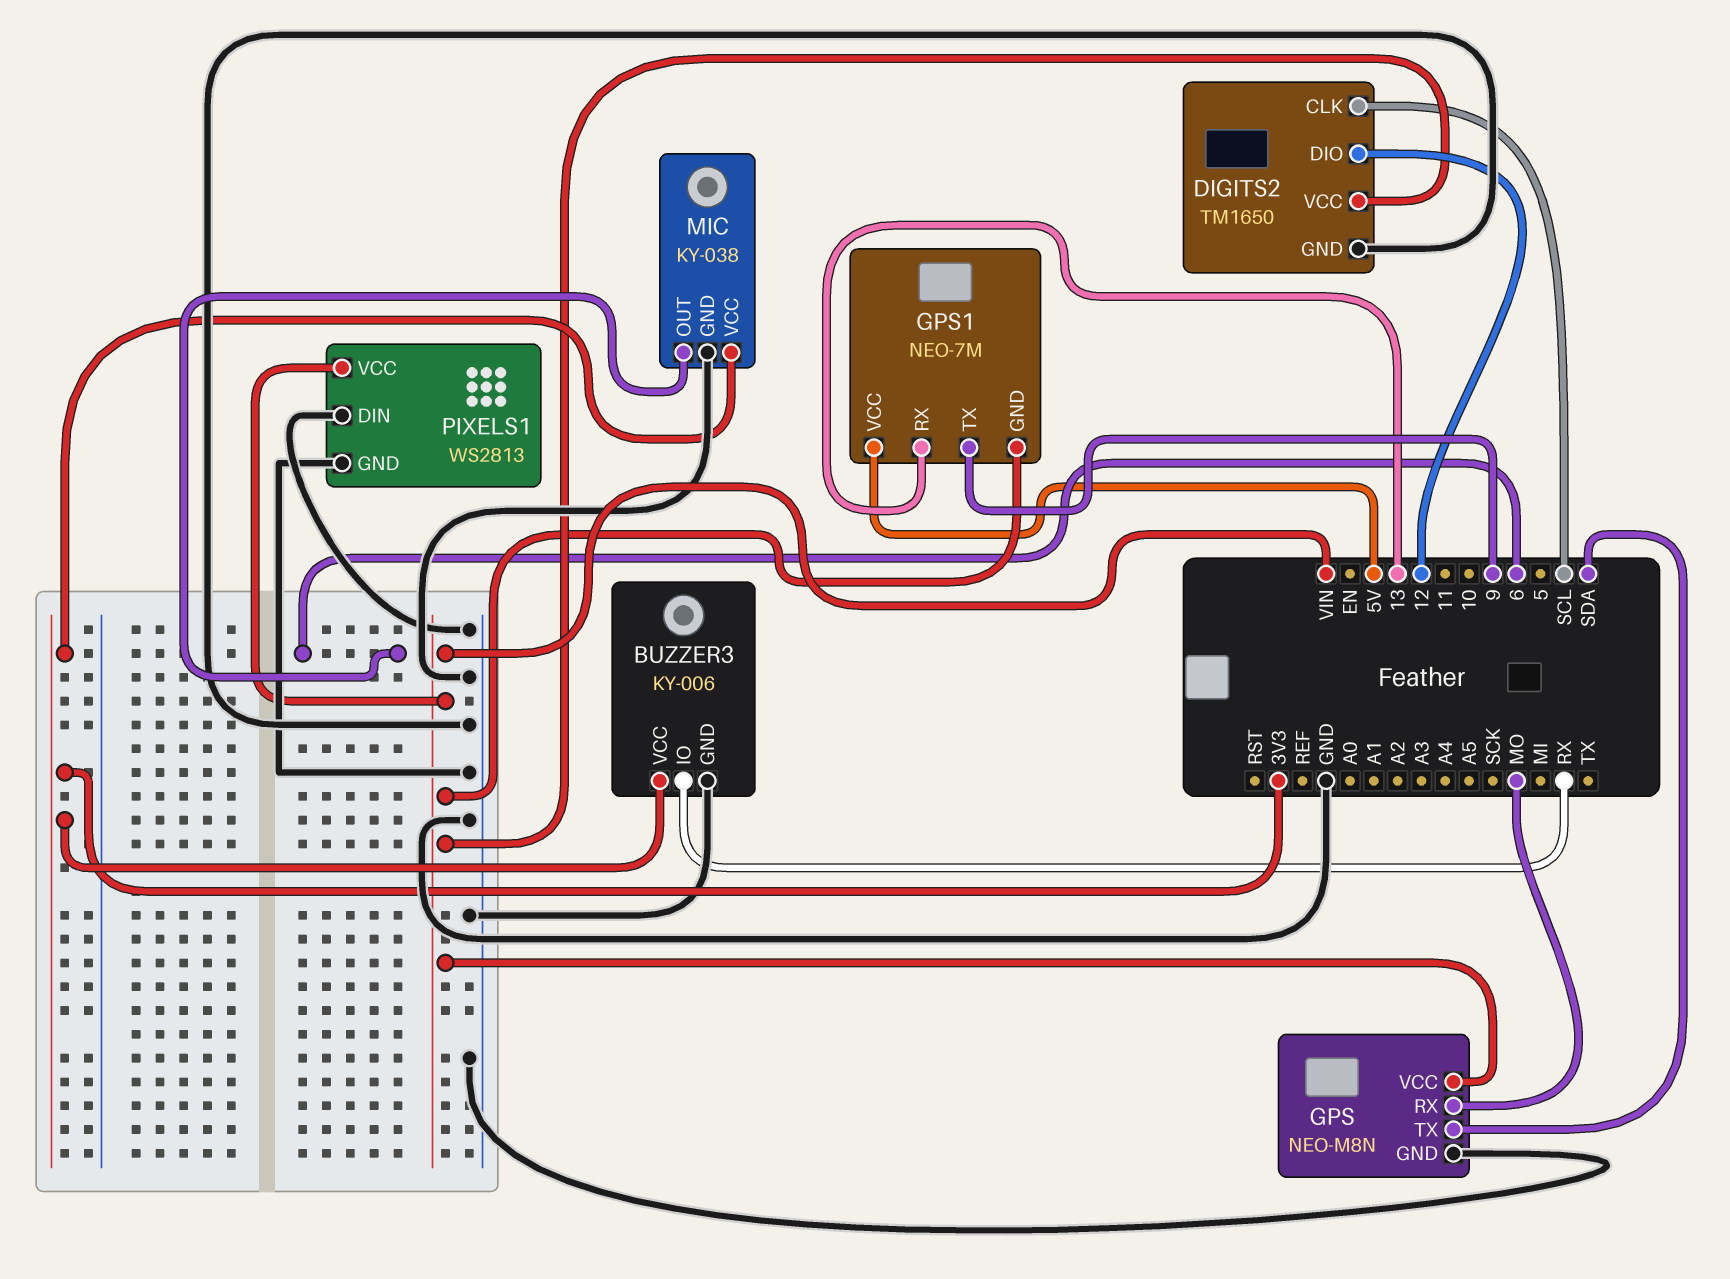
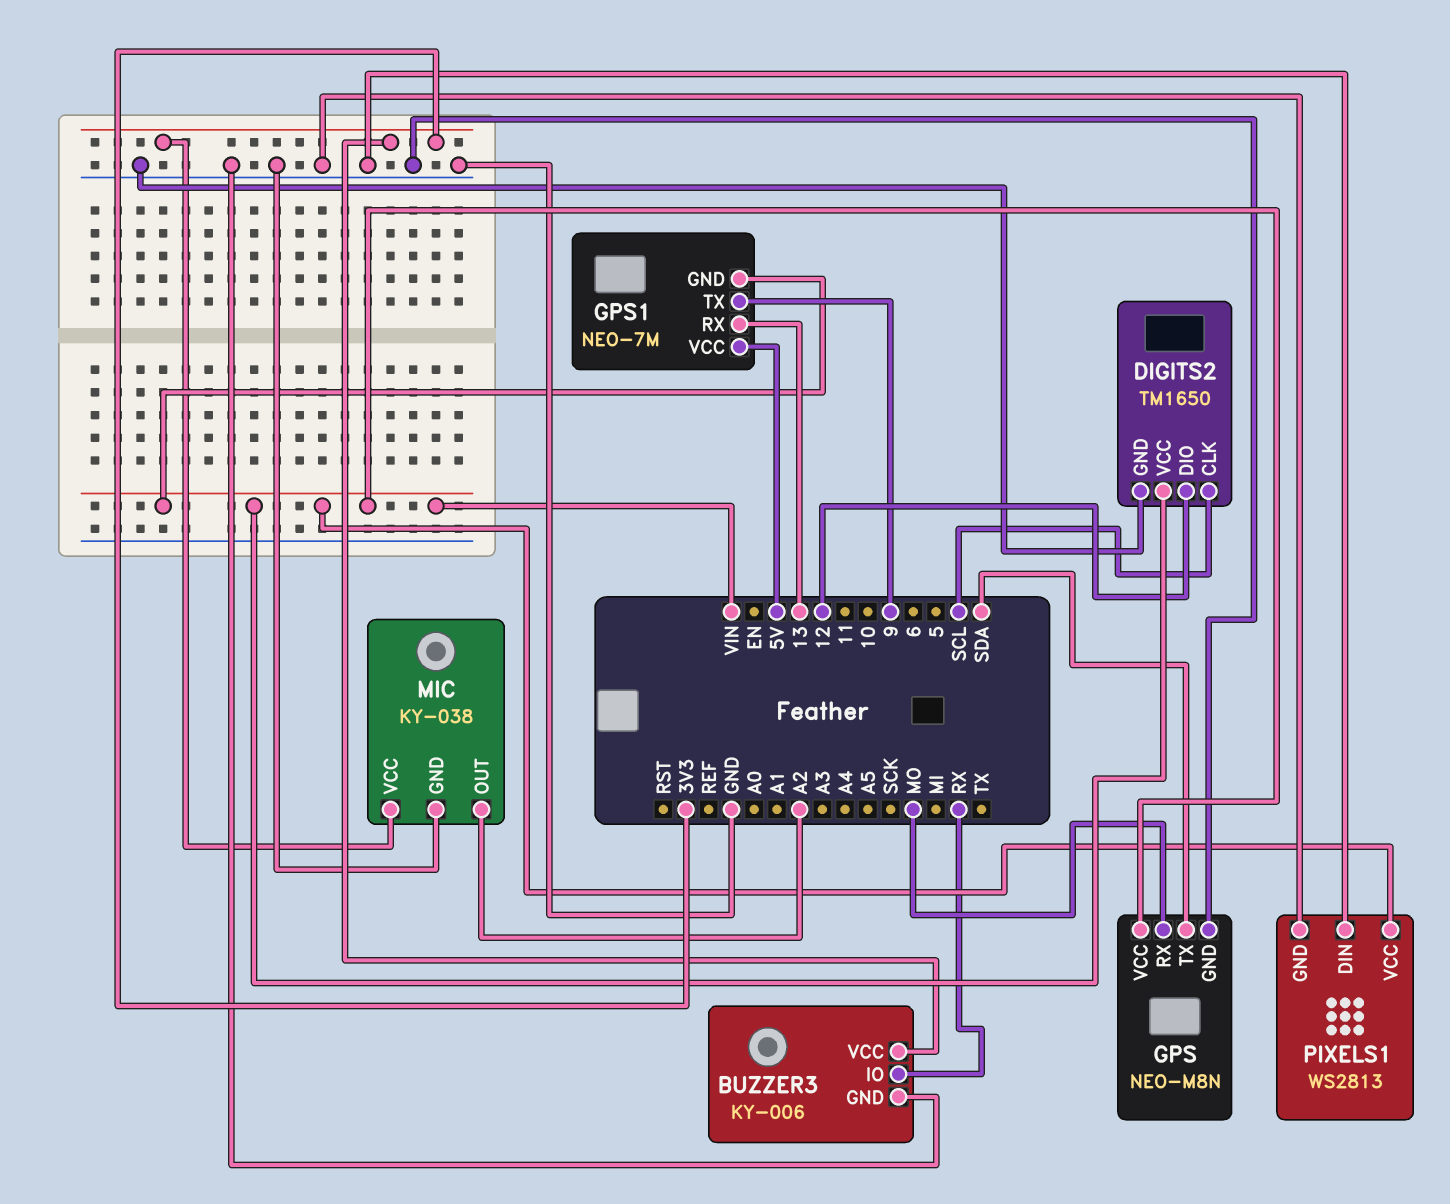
MIC pin OUT: 6 -> A2

